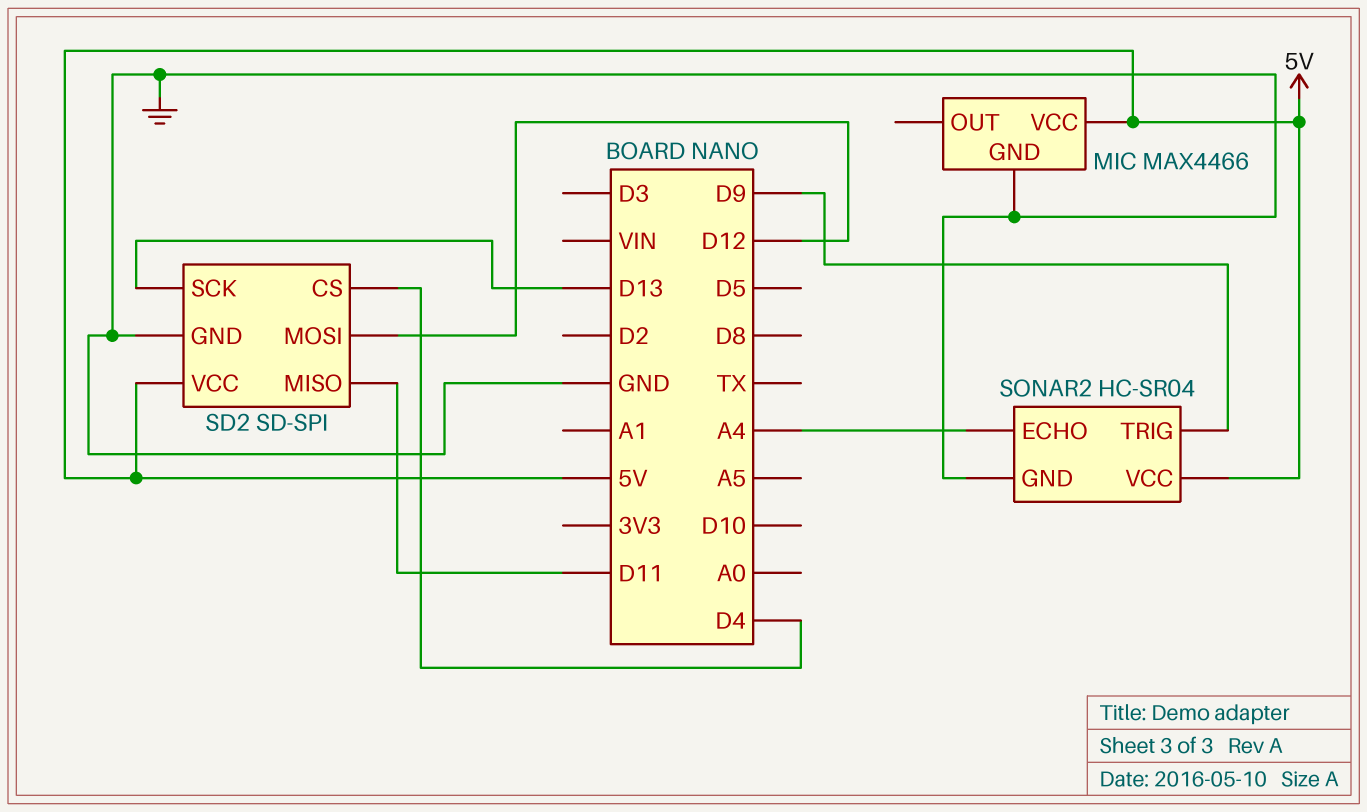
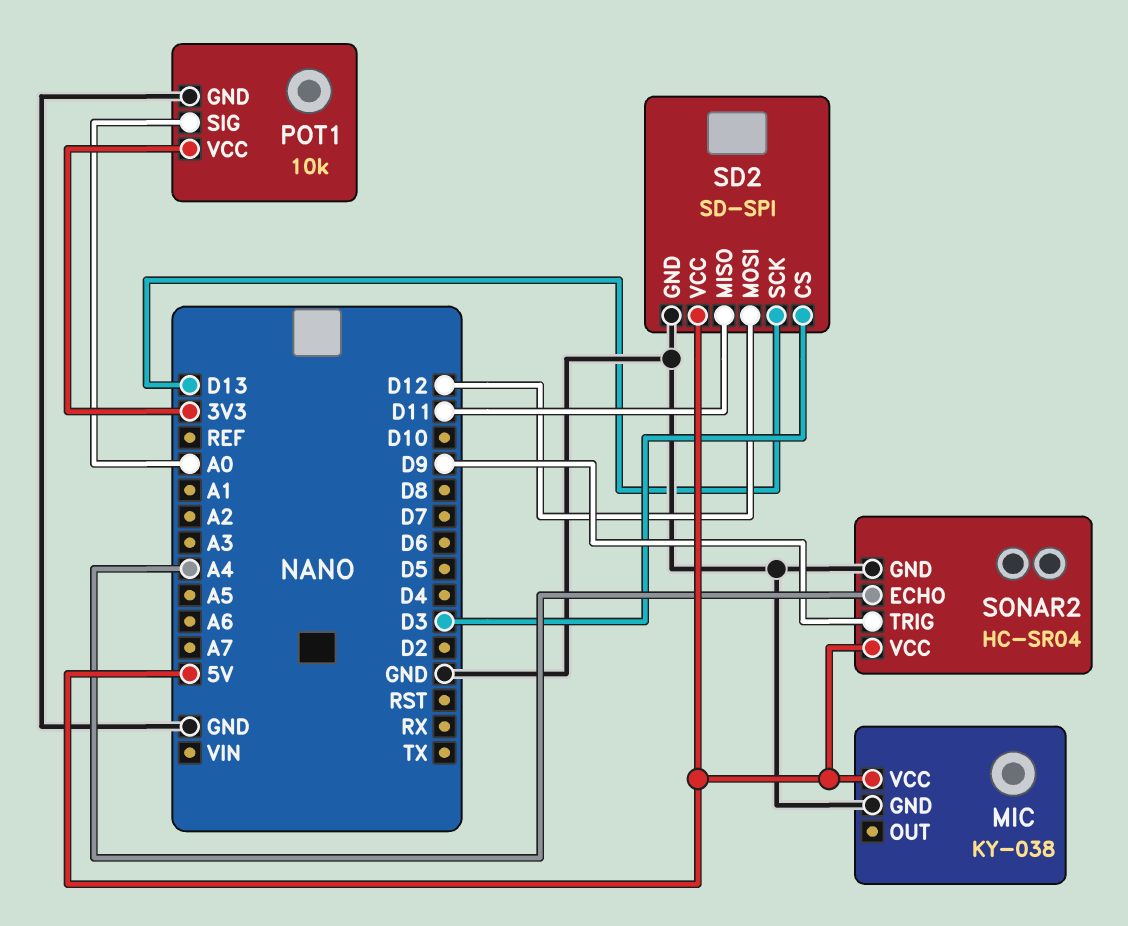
MIC: MAX4466 -> KY-038
POT1: none -> 10k
POT1 pin GND: none -> GND
POT1 pin SIG: none -> A0
POT1 pin VCC: none -> 3V3
SD2 pin CS: D4 -> D3

